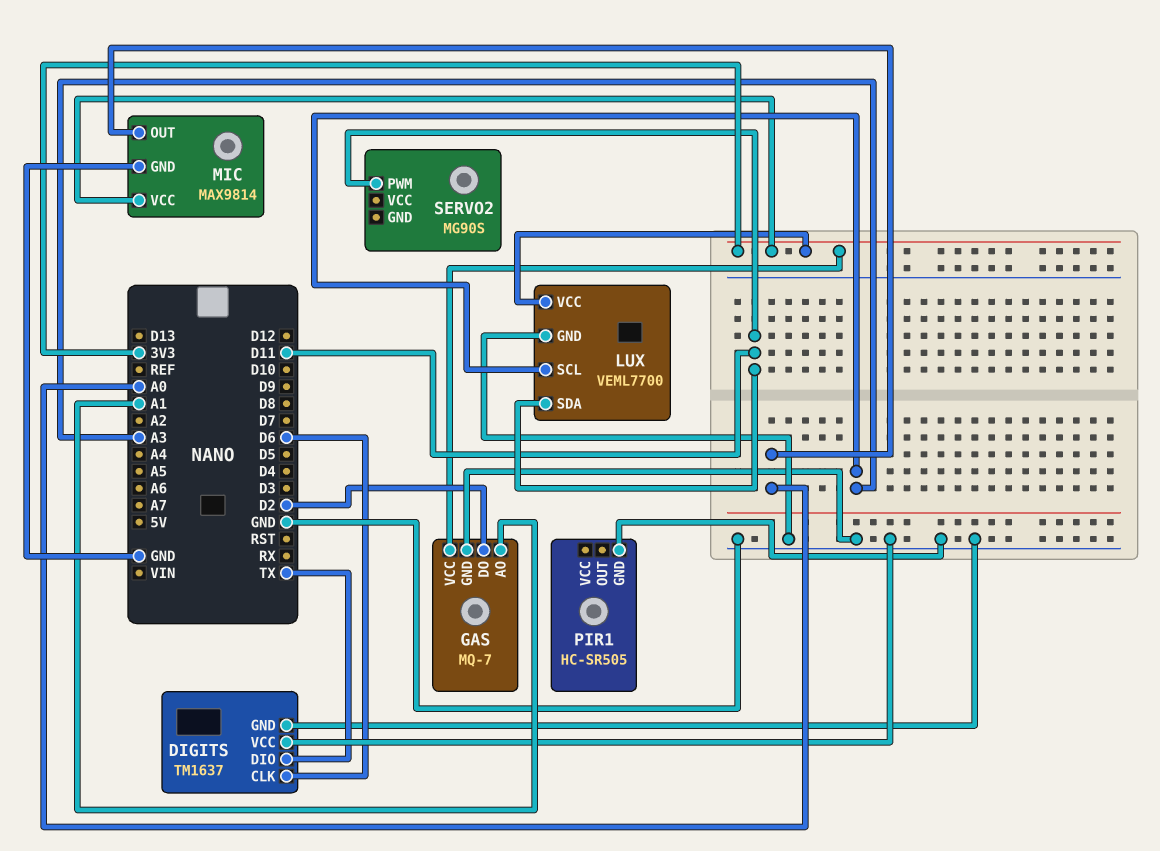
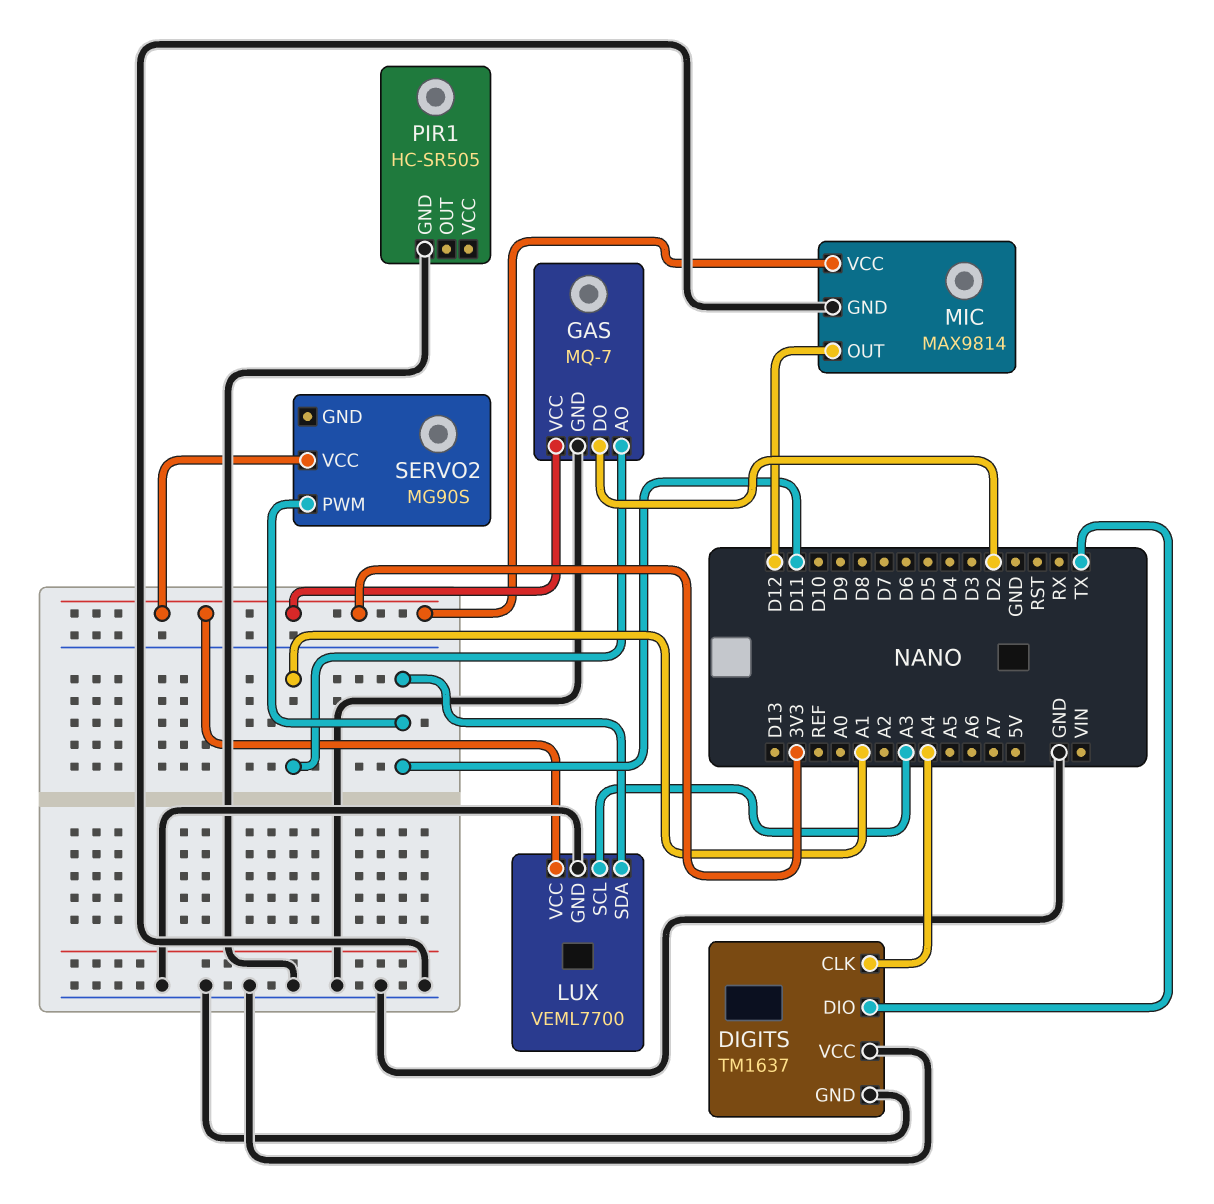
DIGITS pin CLK: D6 -> A4
MIC pin OUT: A0 -> D12
SERVO2 pin VCC: none -> 3V3

